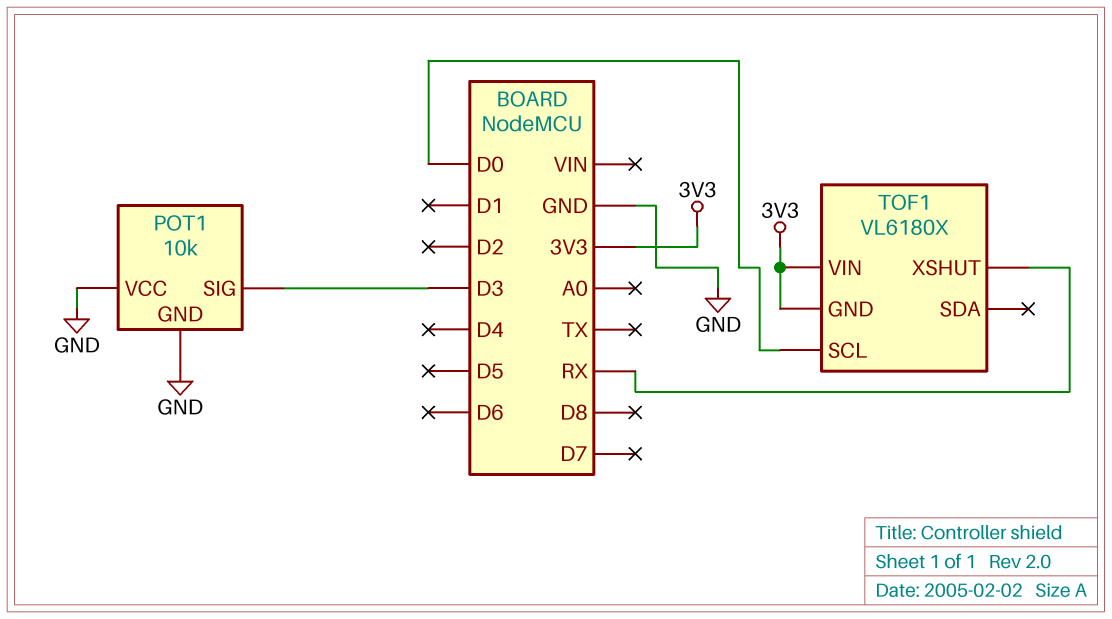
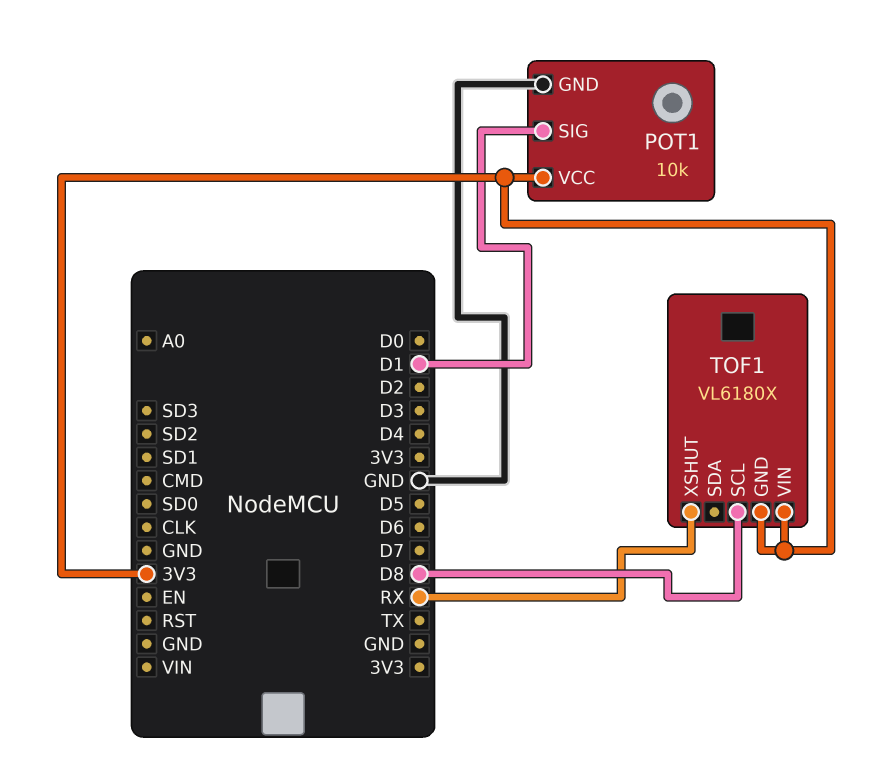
POT1 pin SIG: D3 -> D1
POT1 pin VCC: GND -> 3V3
TOF1 pin SCL: D0 -> D8

